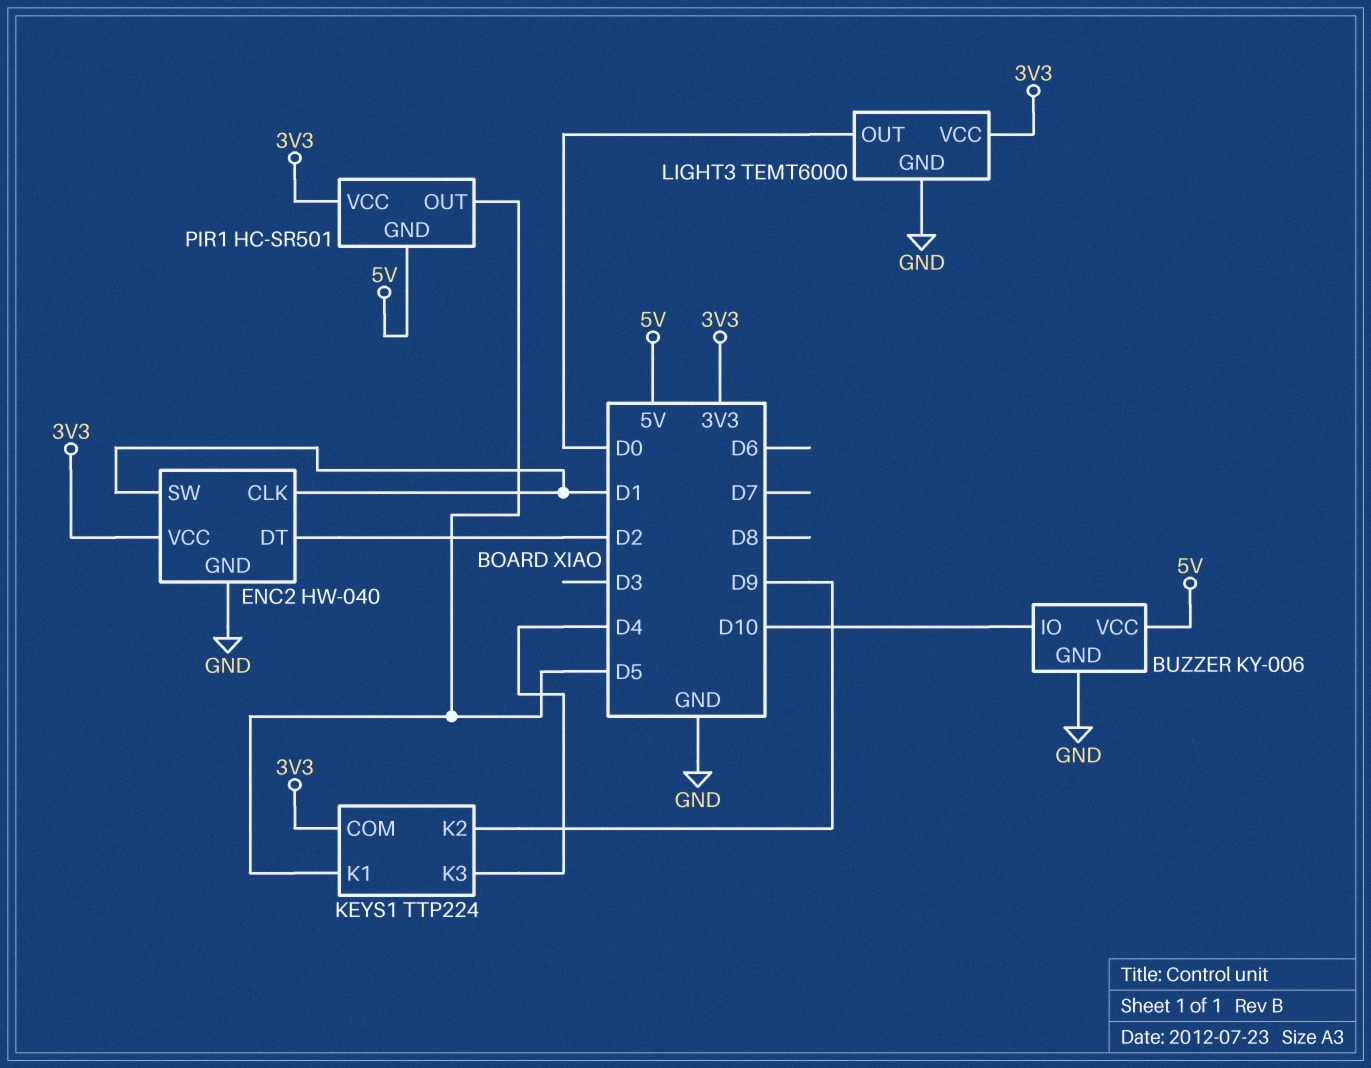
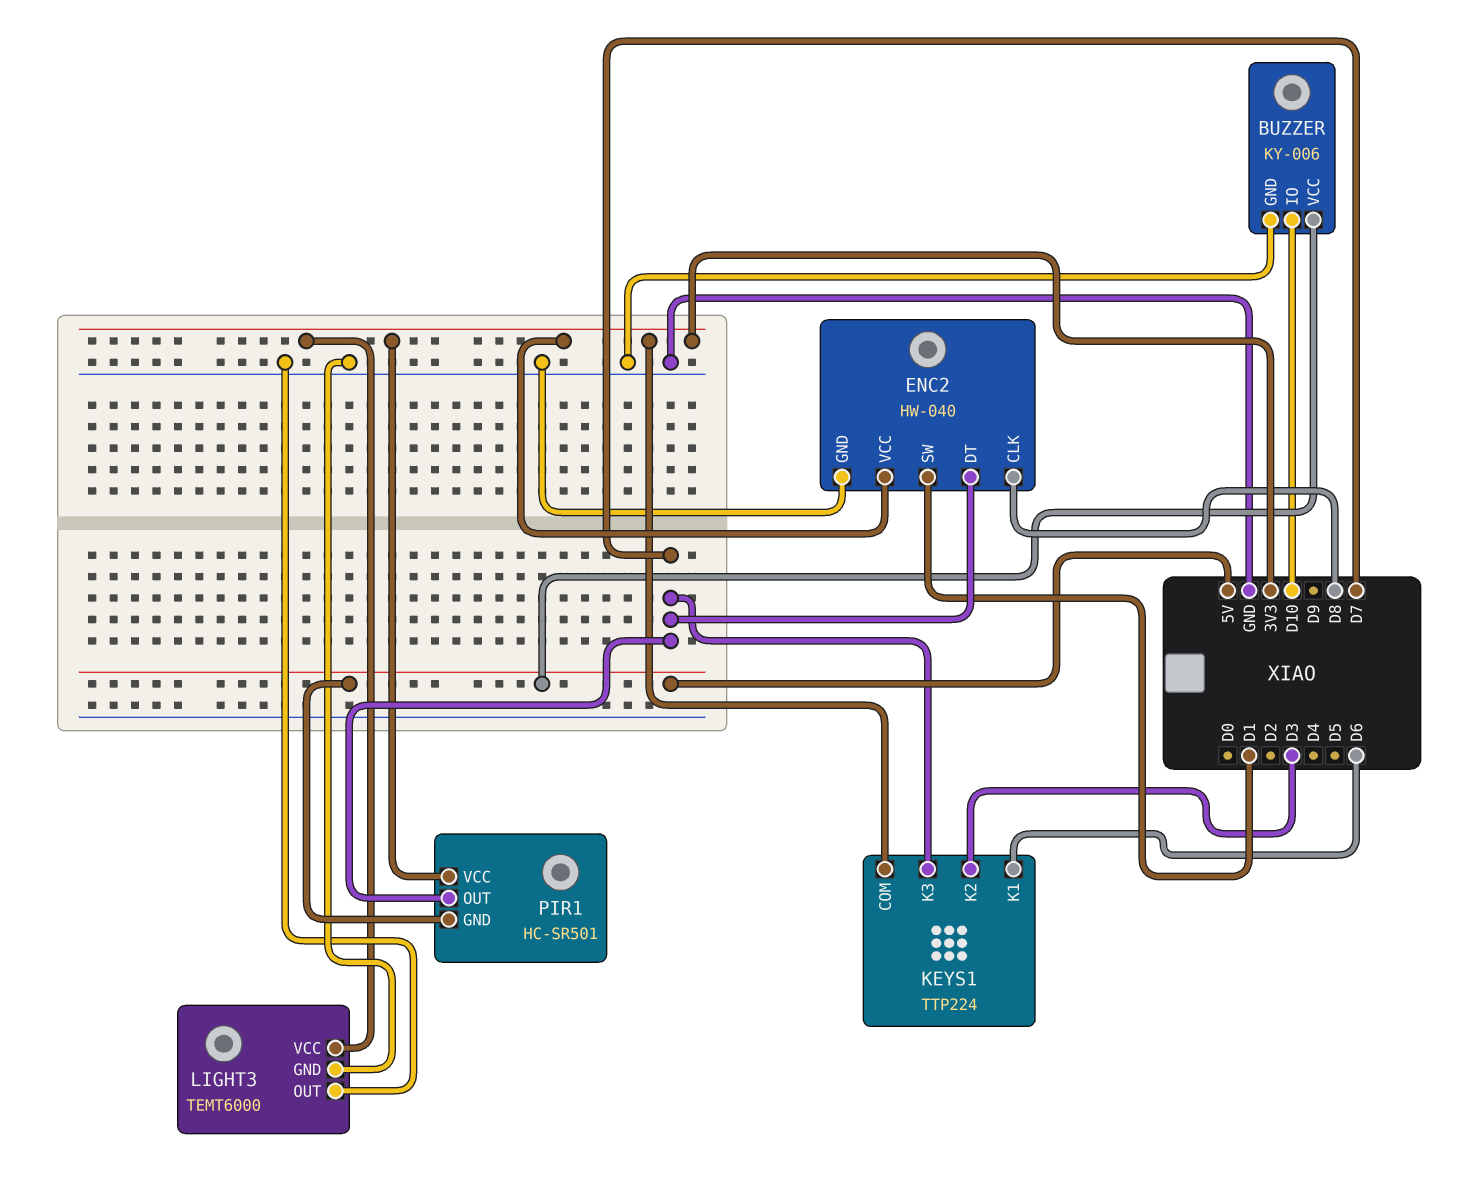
ENC2 pin CLK: D1 -> D8
ENC2 pin DT: D2 -> D7
KEYS1 pin K1: D5 -> D6
KEYS1 pin K2: D9 -> D3
KEYS1 pin K3: D4 -> D7
LIGHT3 pin OUT: D0 -> GND
PIR1 pin OUT: D5 -> D7

